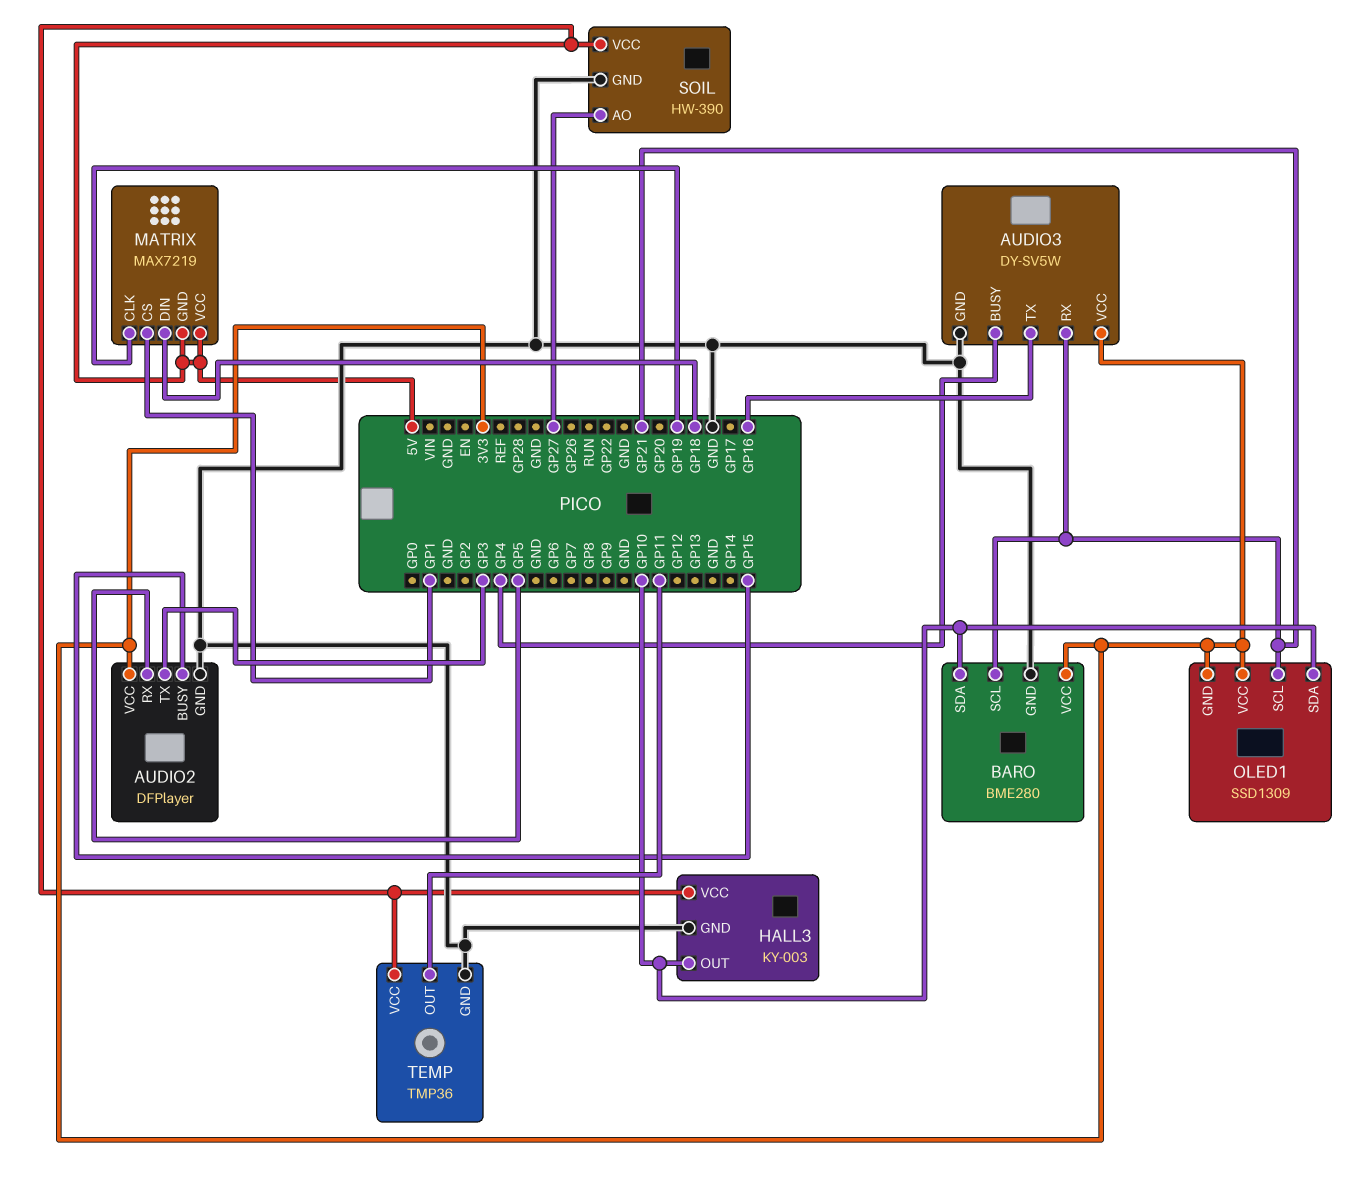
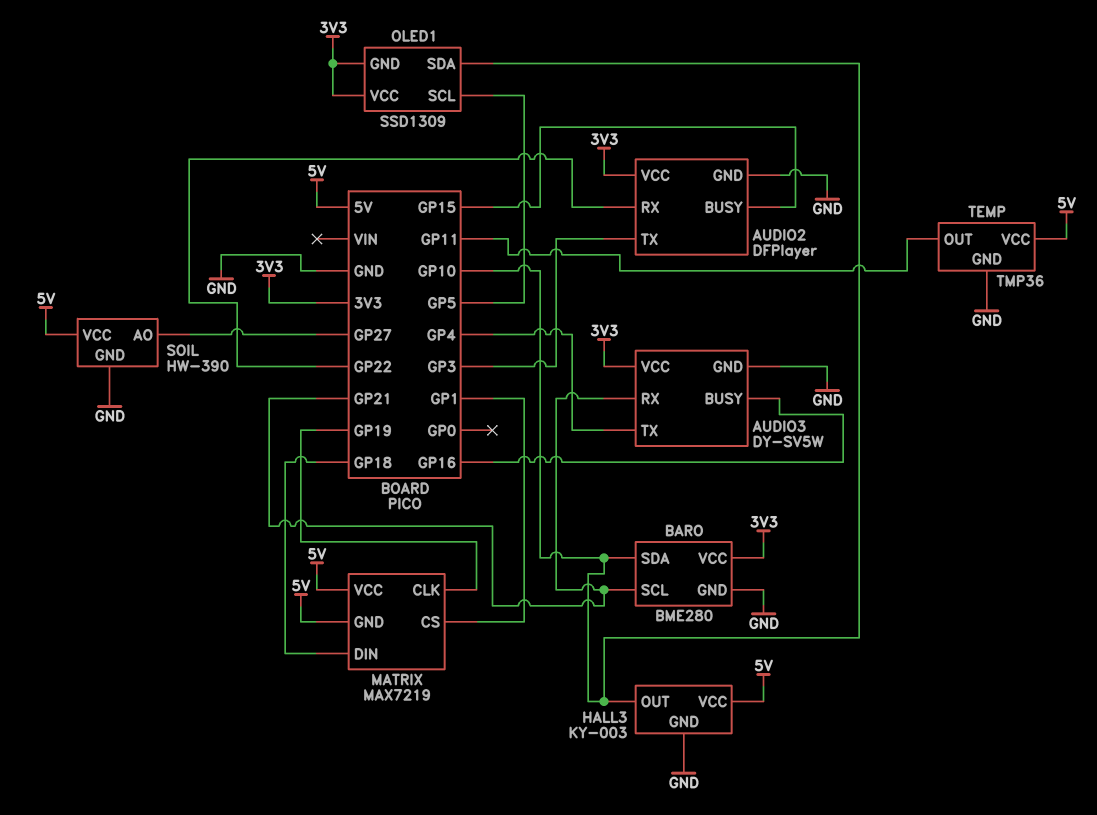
AUDIO2 pin RX: GP5 -> GP22
AUDIO3 pin BUSY: GP4 -> GP16
AUDIO3 pin TX: GP16 -> GP4
OLED1 pin SCL: GP21 -> GP5

